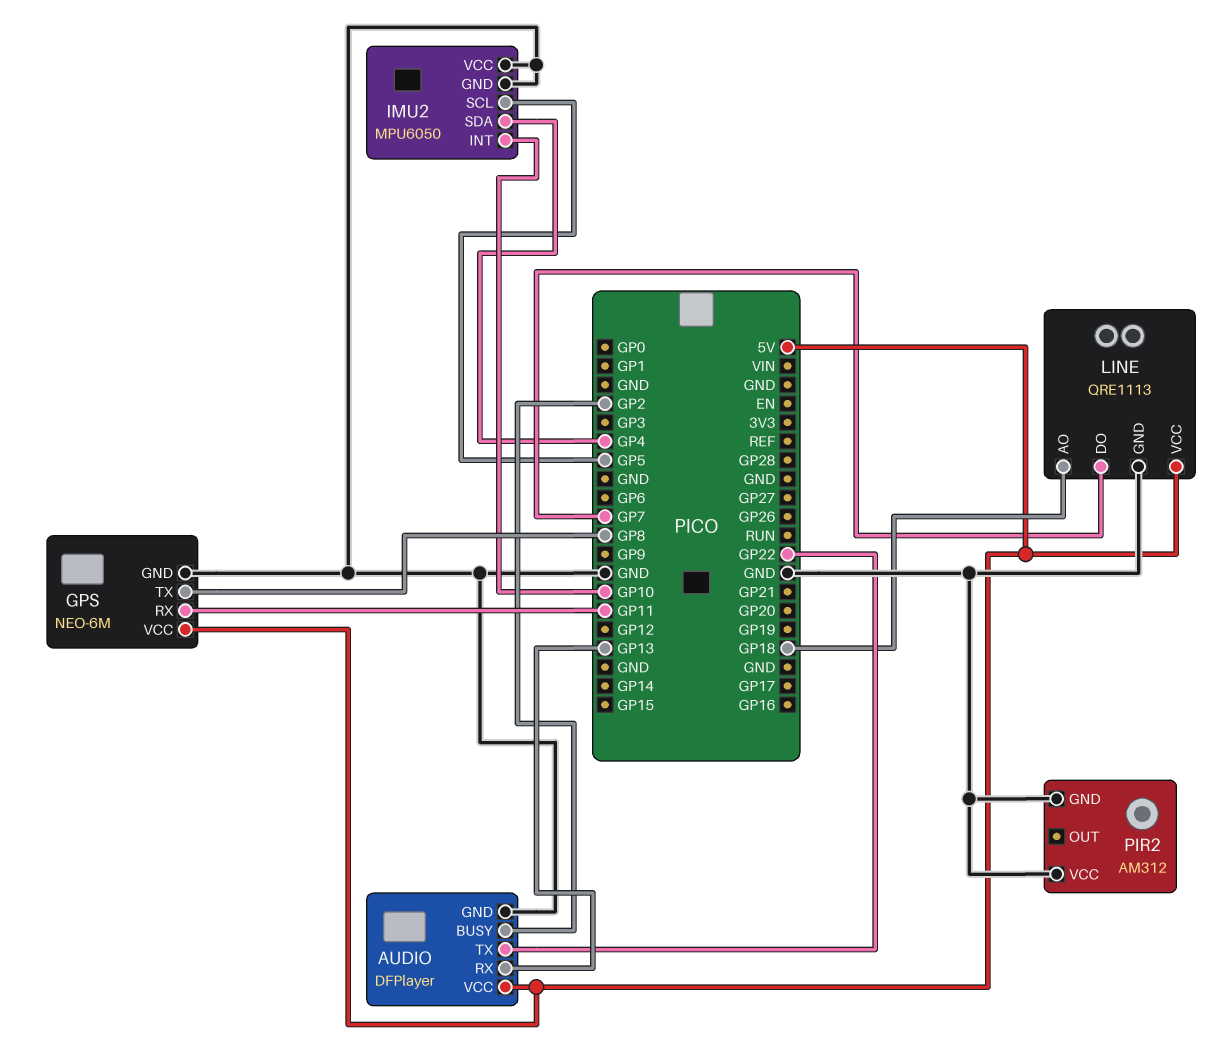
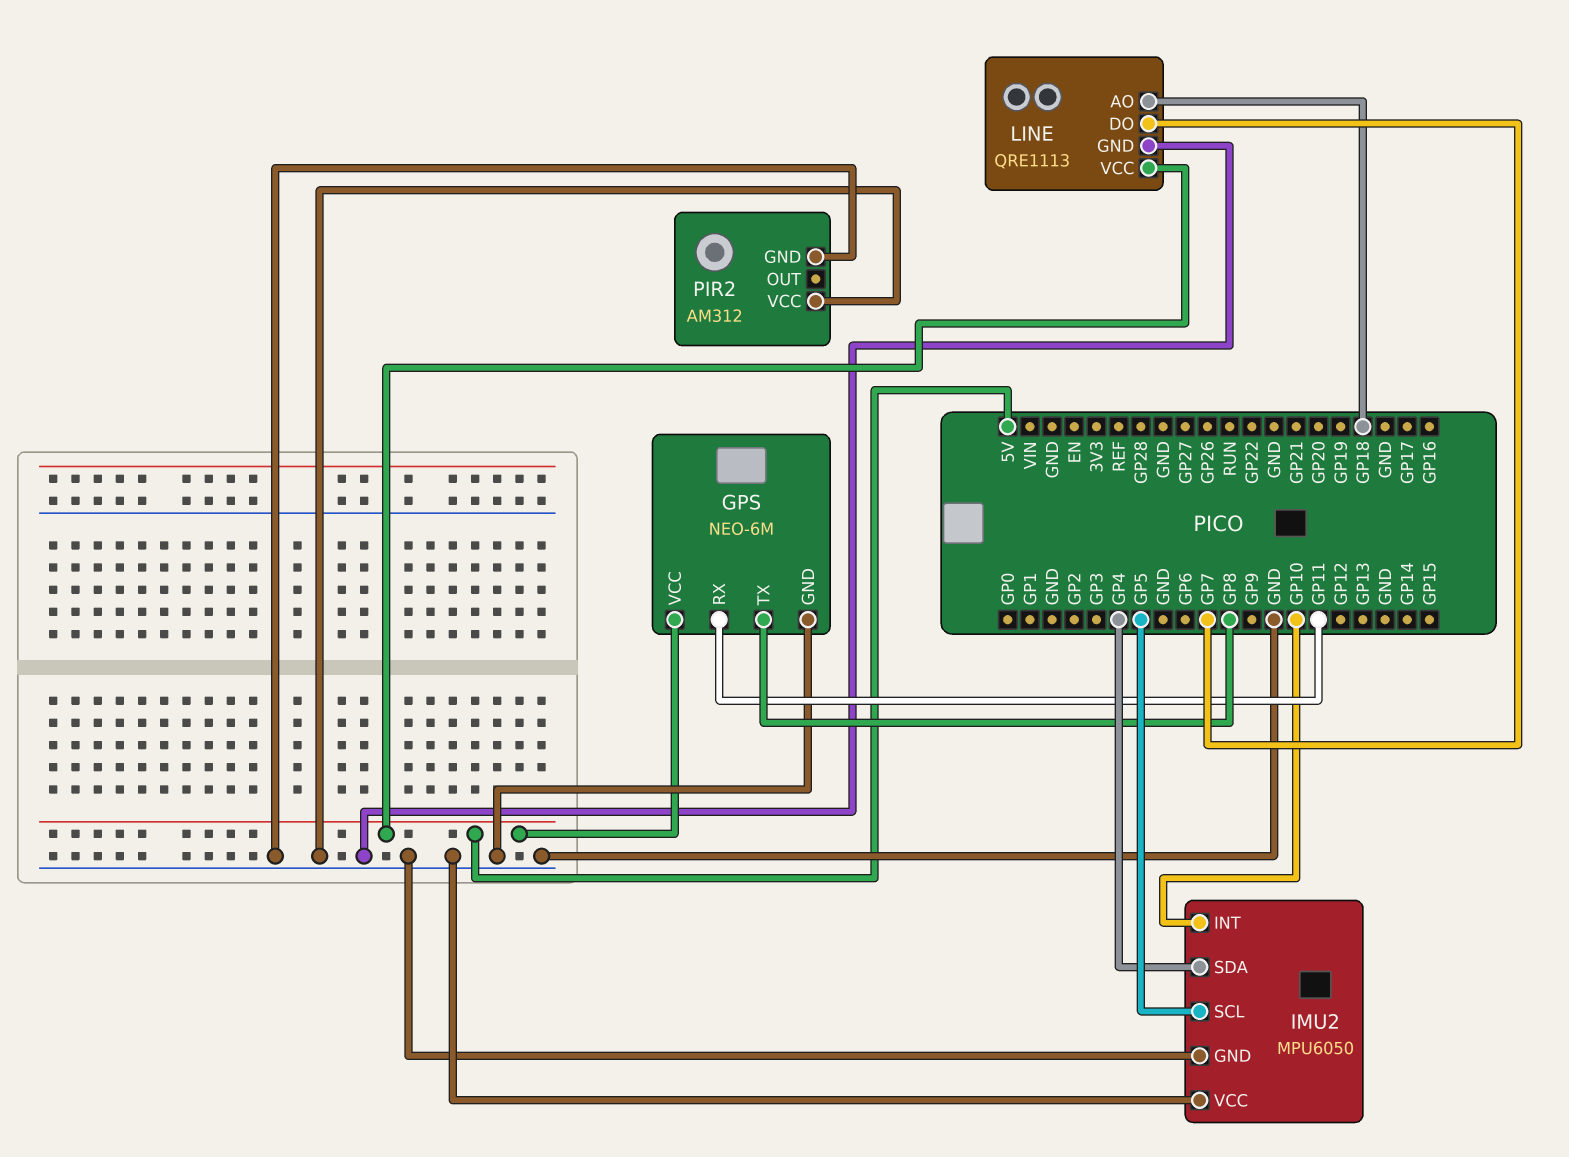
AUDIO: DFPlayer -> none
AUDIO pin BUSY: GP2 -> none
AUDIO pin GND: GND -> none
AUDIO pin RX: GP13 -> none
AUDIO pin TX: GP22 -> none
AUDIO pin VCC: 5V -> none

